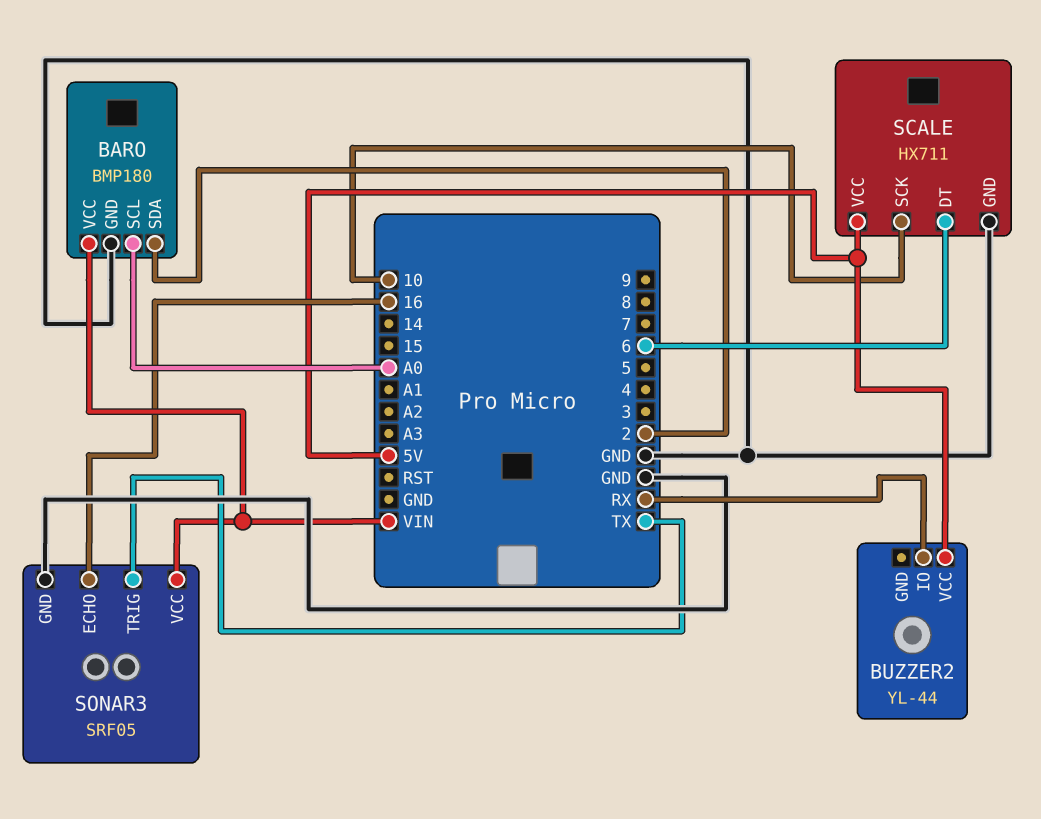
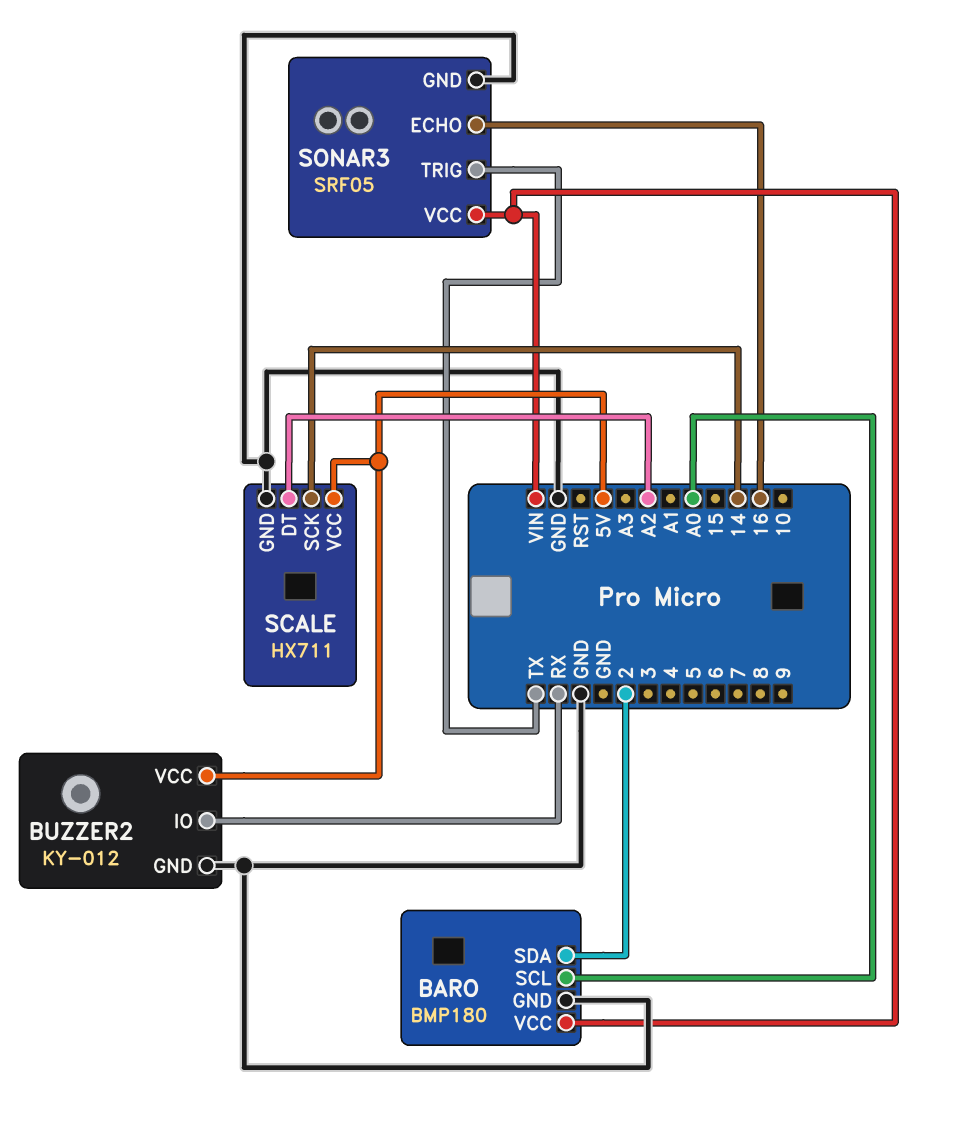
BUZZER2: YL-44 -> KY-012
BUZZER2 pin GND: none -> GND
SCALE pin DT: 6 -> A2
SCALE pin SCK: 10 -> 14

